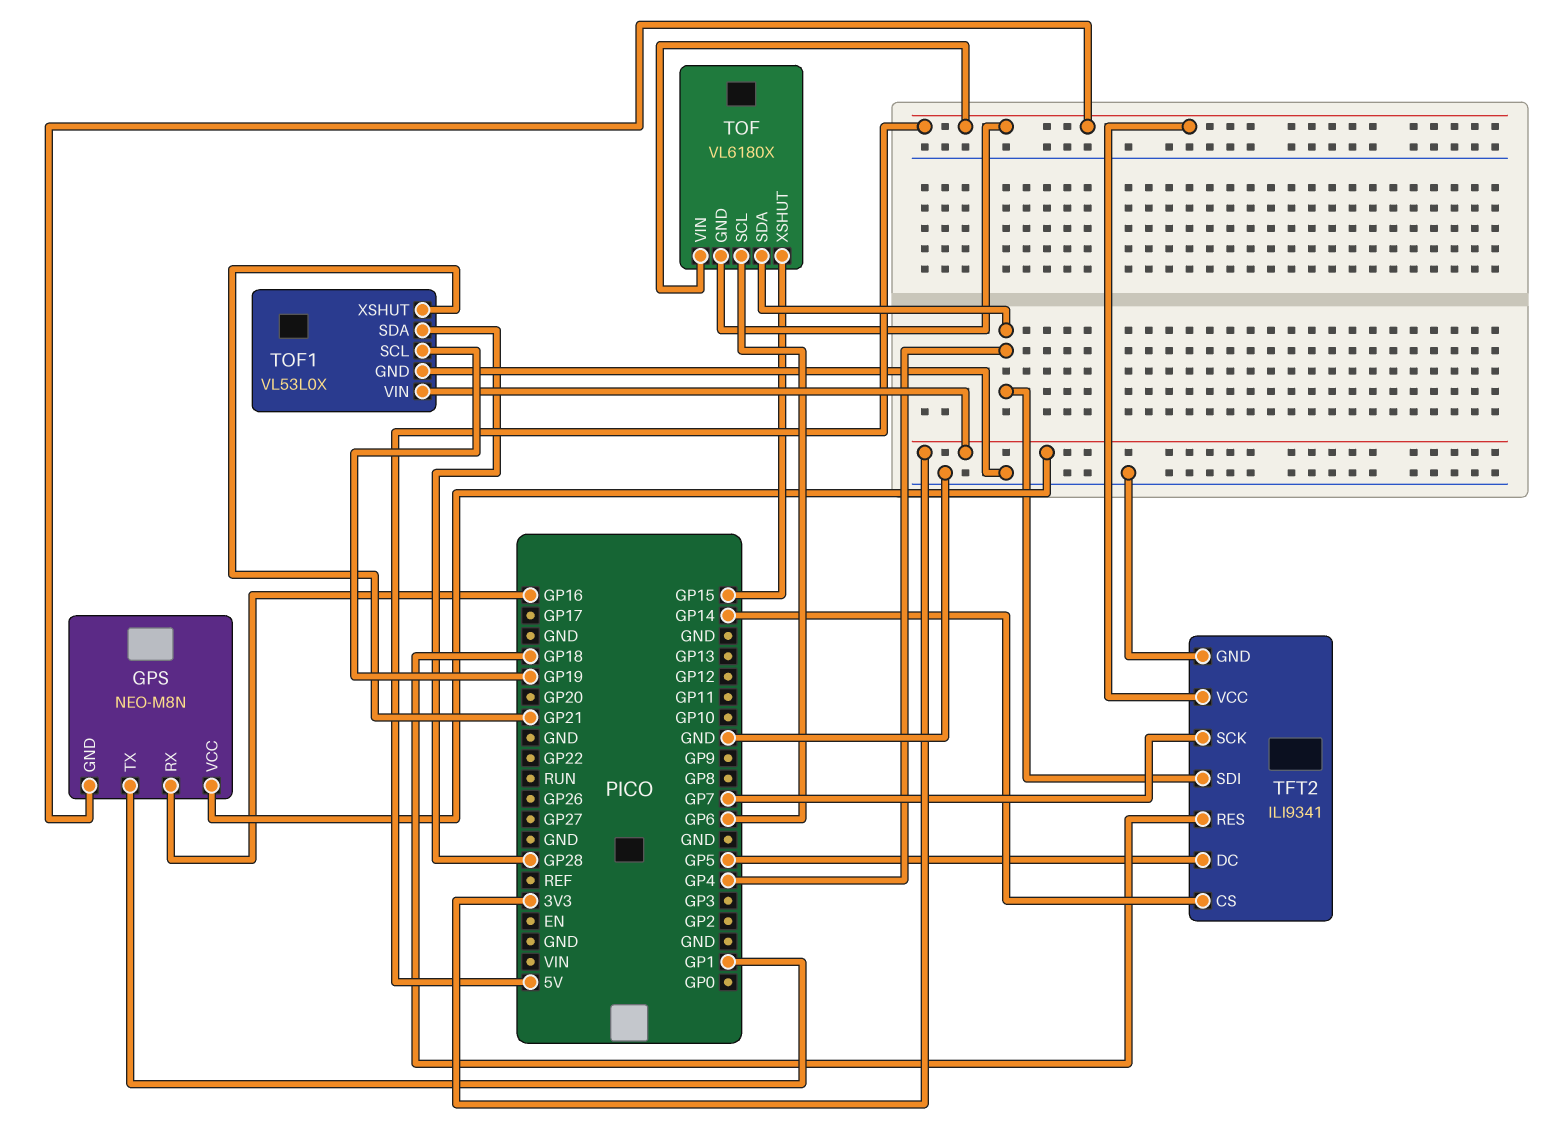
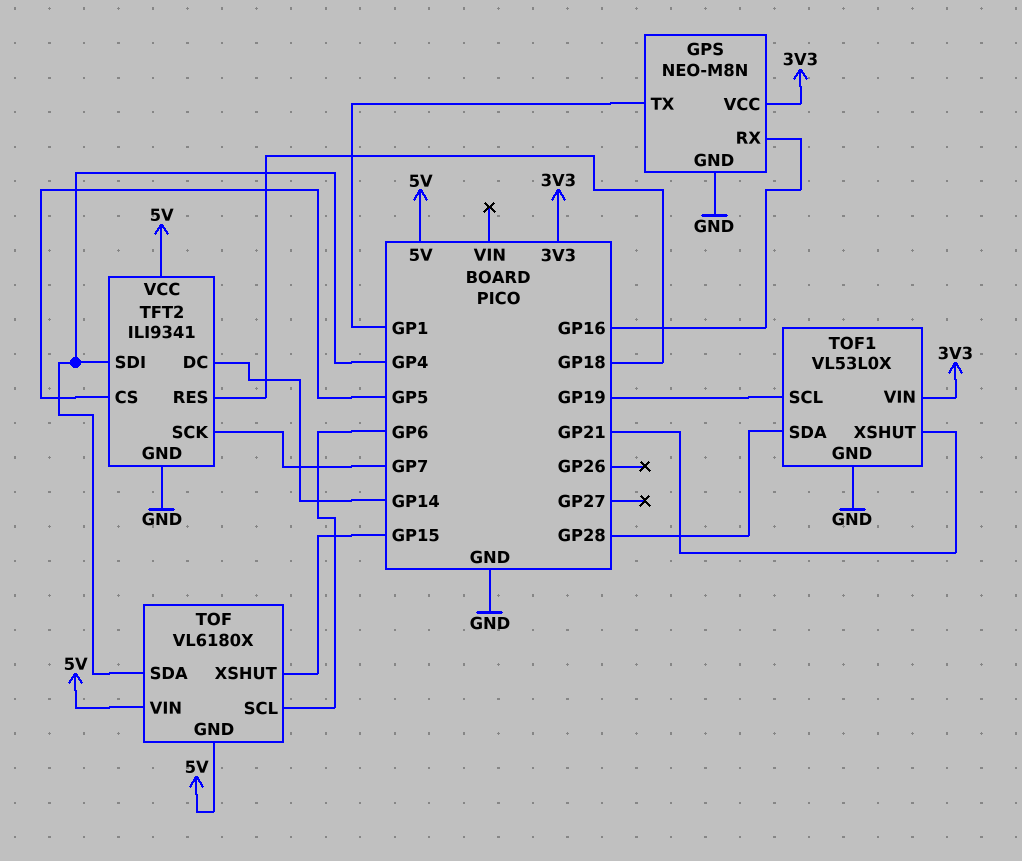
GPS pin GND: 5V -> GND
TFT2 pin CS: GP14 -> GP5
TFT2 pin DC: GP5 -> GP14

